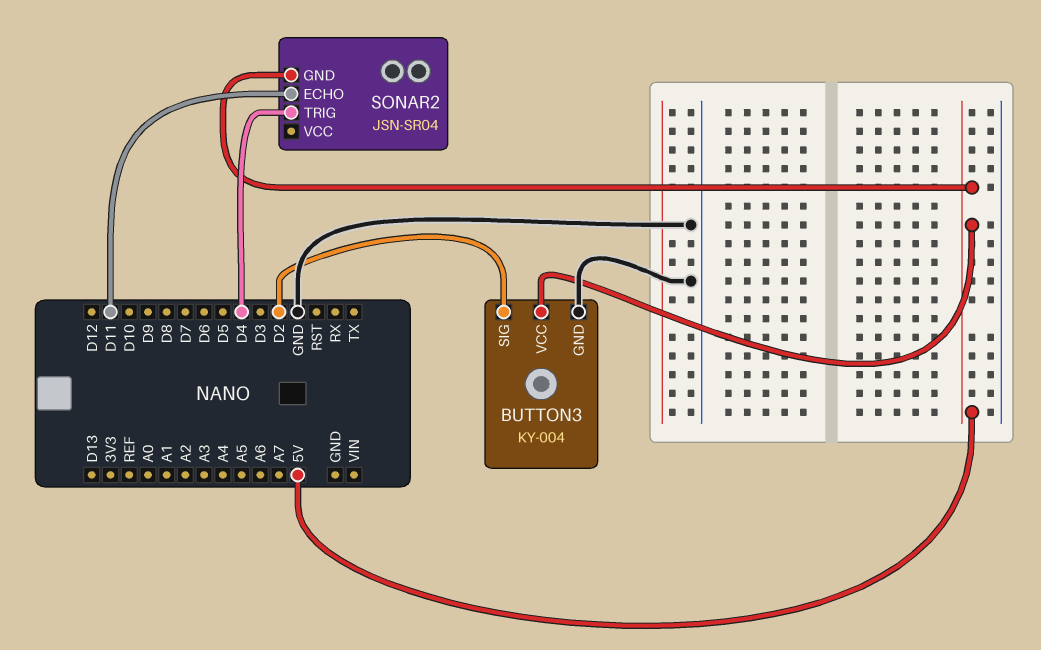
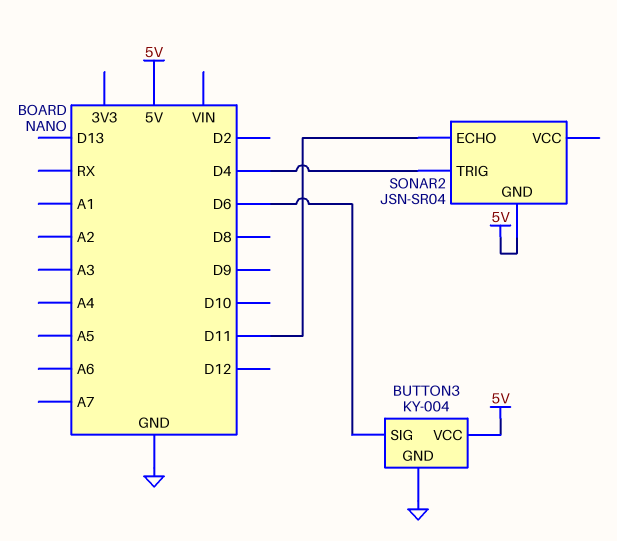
BUTTON3 pin SIG: D2 -> D6

